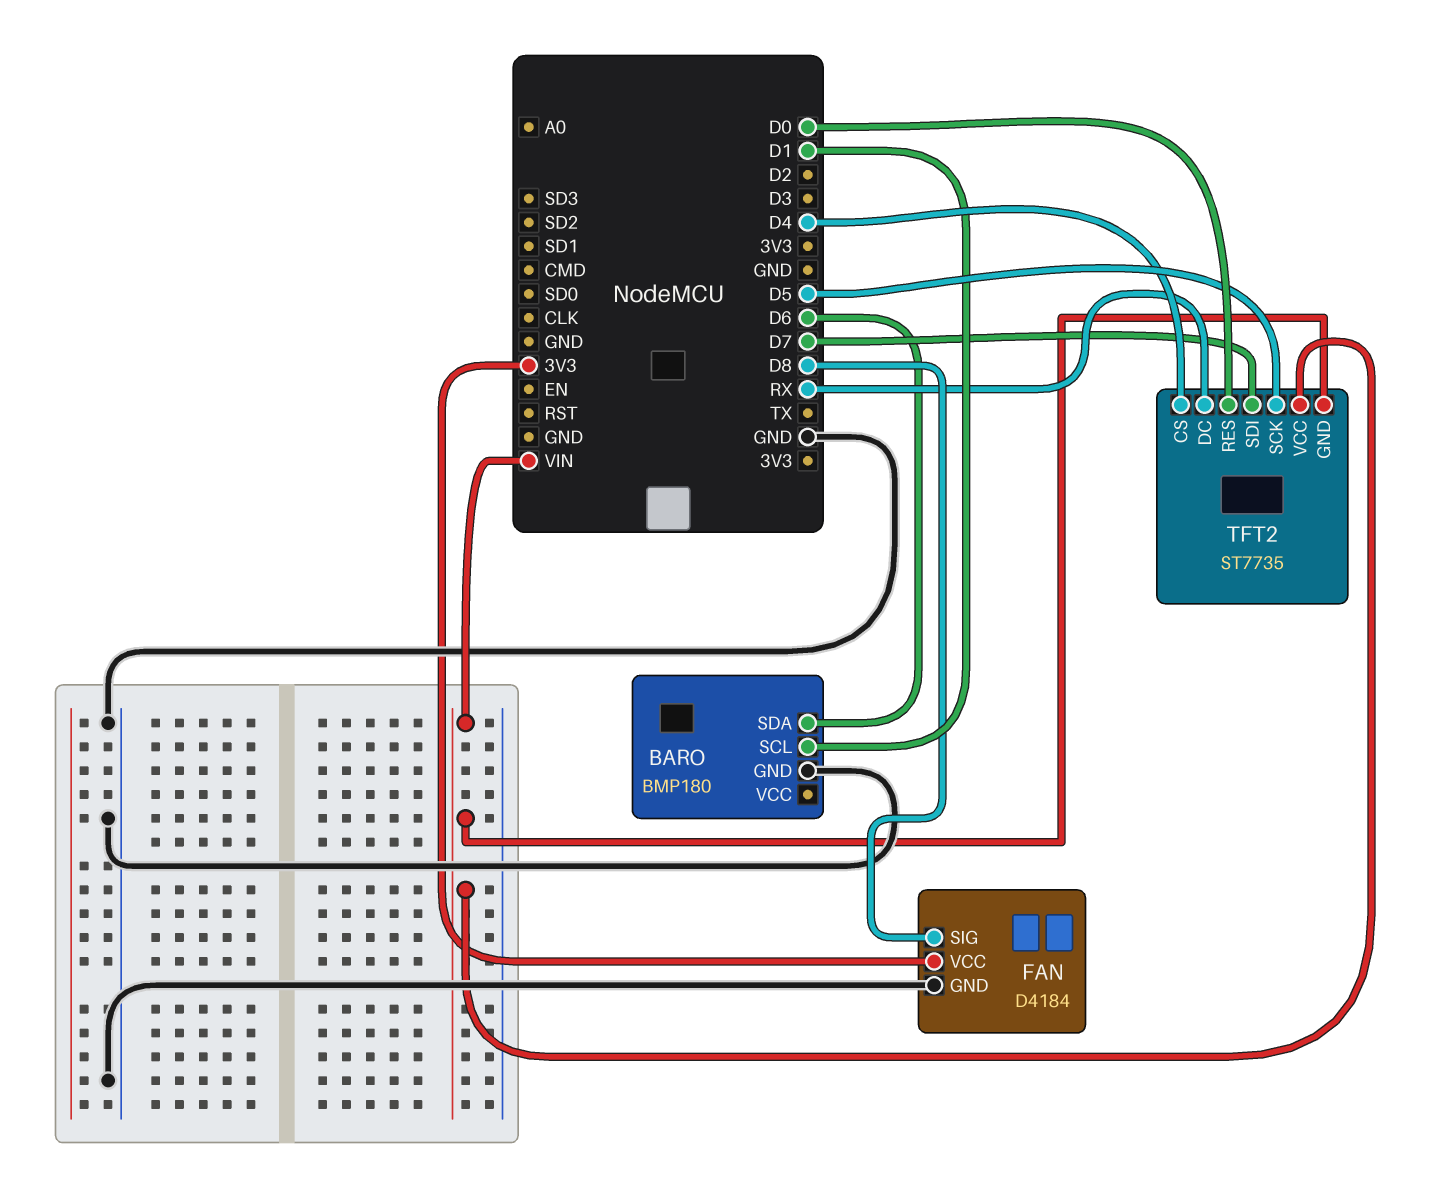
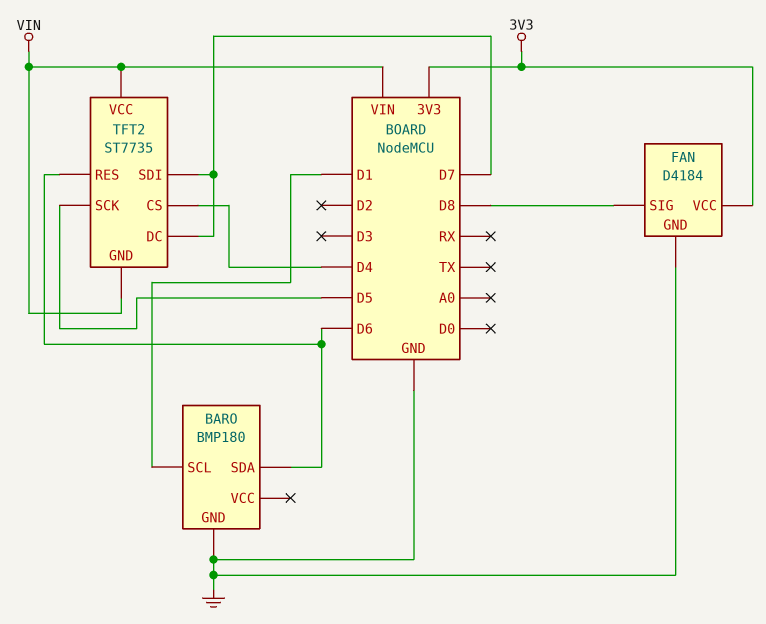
TFT2 pin DC: RX -> D7
TFT2 pin RES: D0 -> D6

